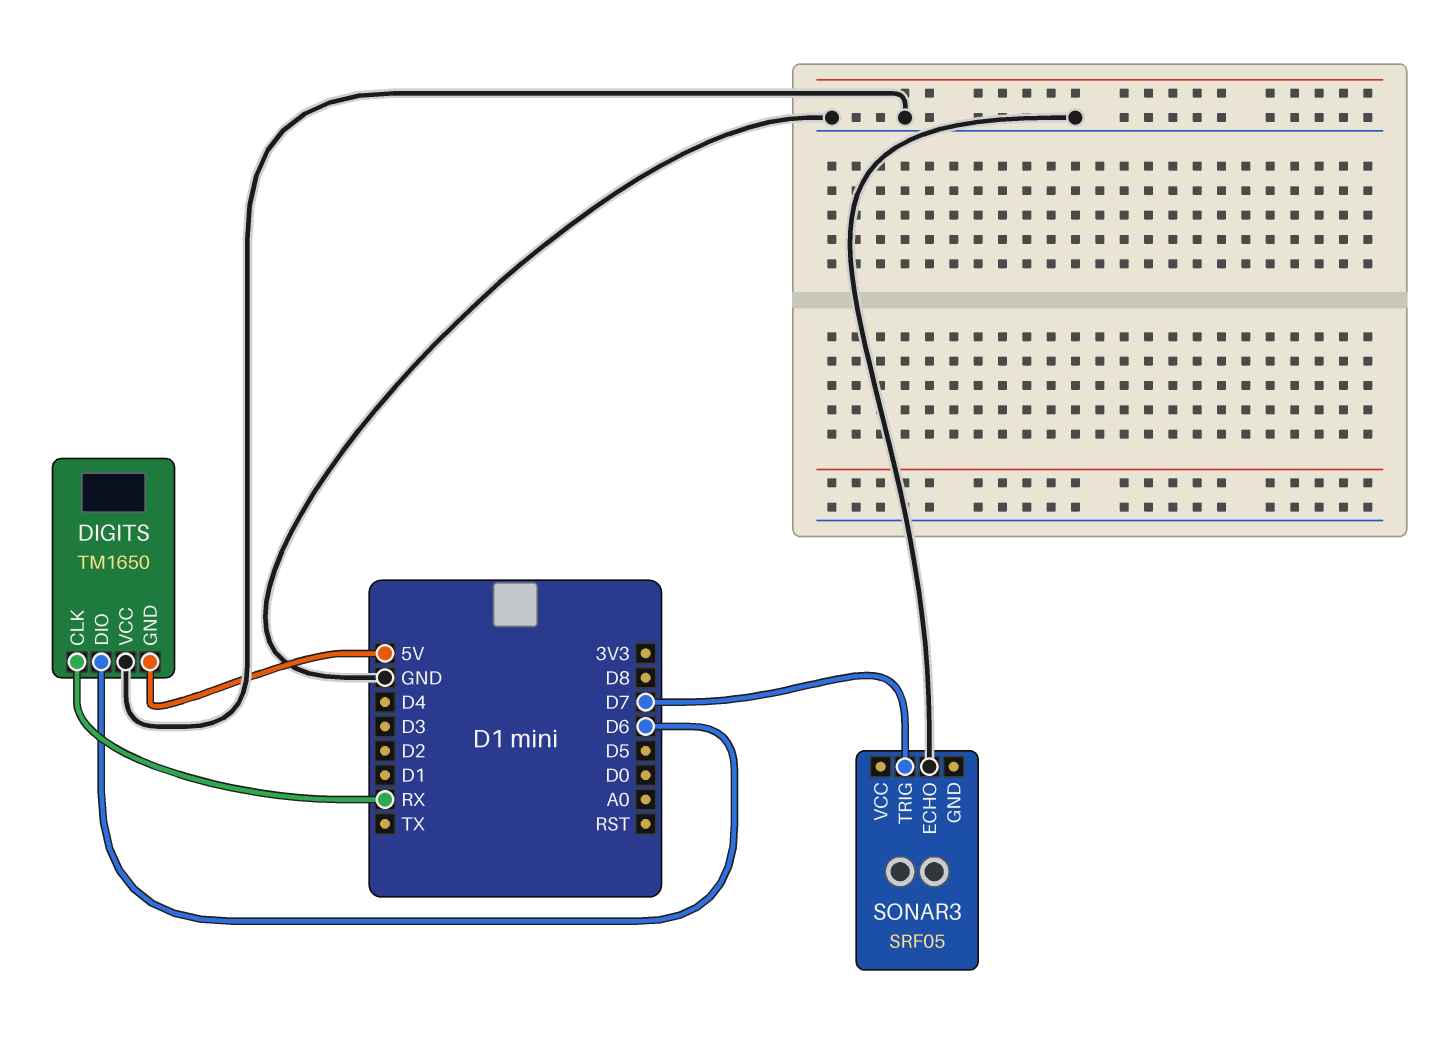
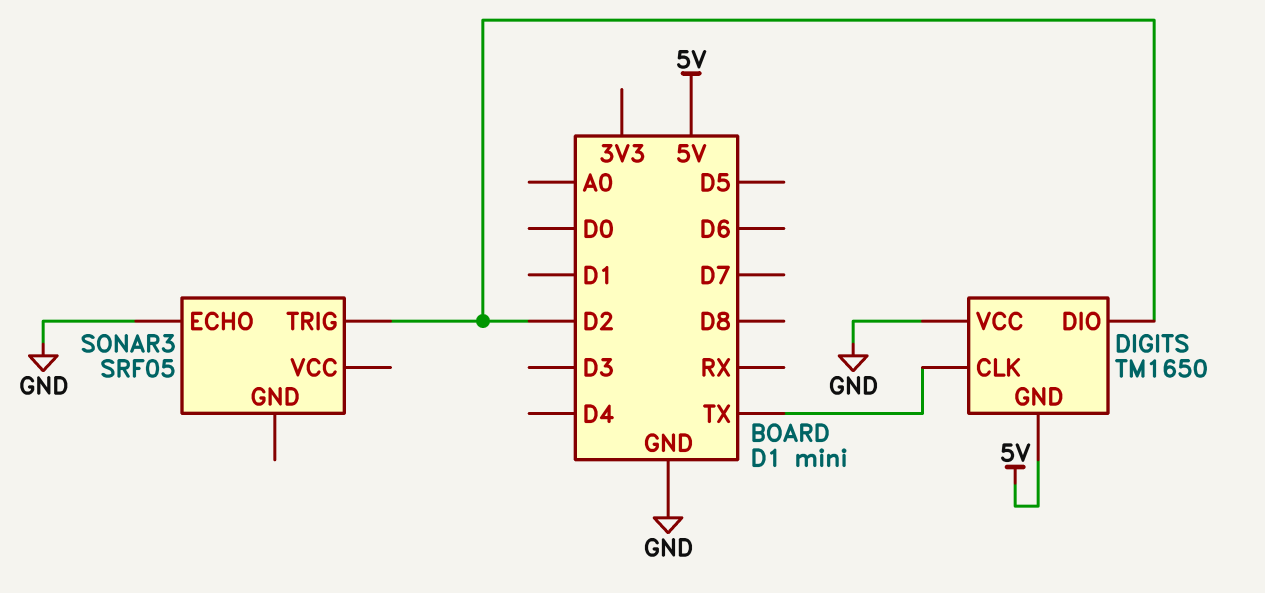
DIGITS pin CLK: RX -> TX
DIGITS pin DIO: D6 -> D2
SONAR3 pin TRIG: D7 -> D2

